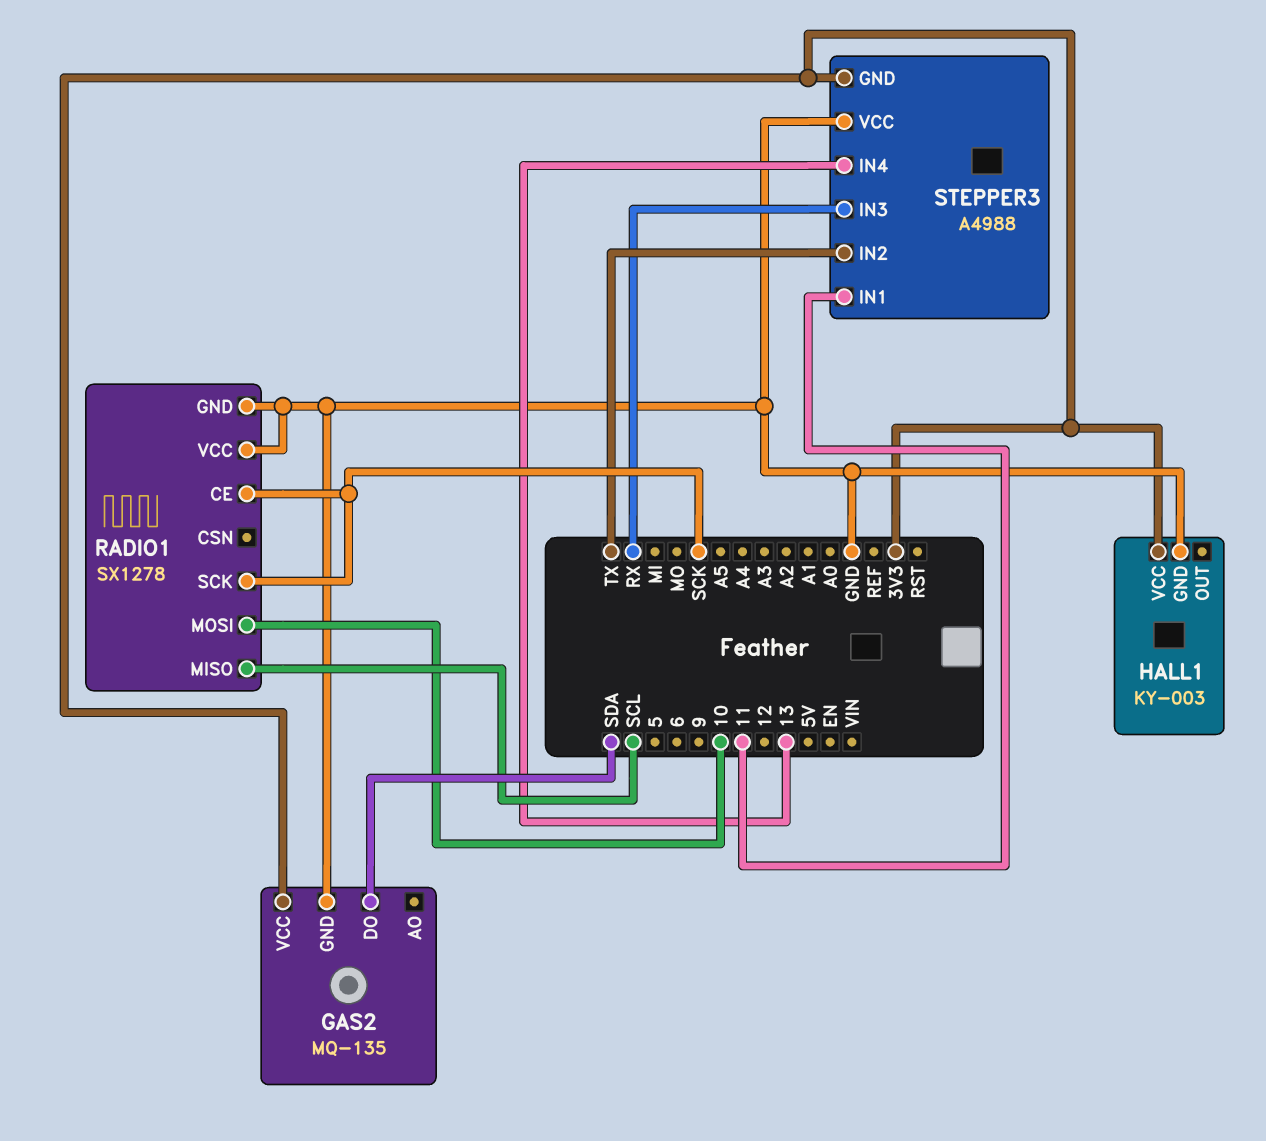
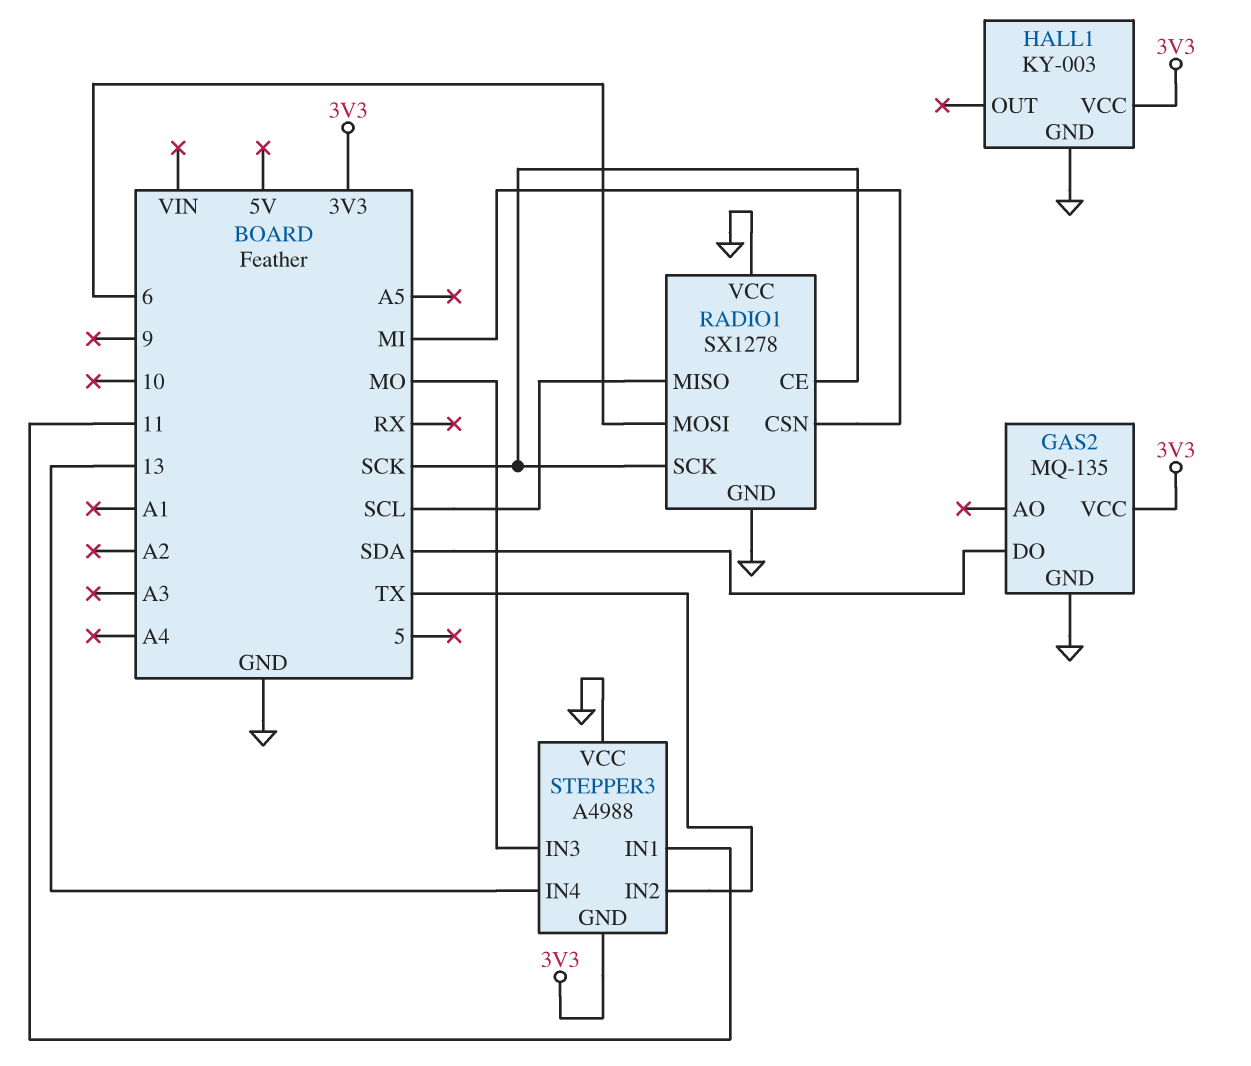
RADIO1 pin CSN: none -> MI
RADIO1 pin MOSI: 10 -> 6
STEPPER3 pin IN3: RX -> MO

